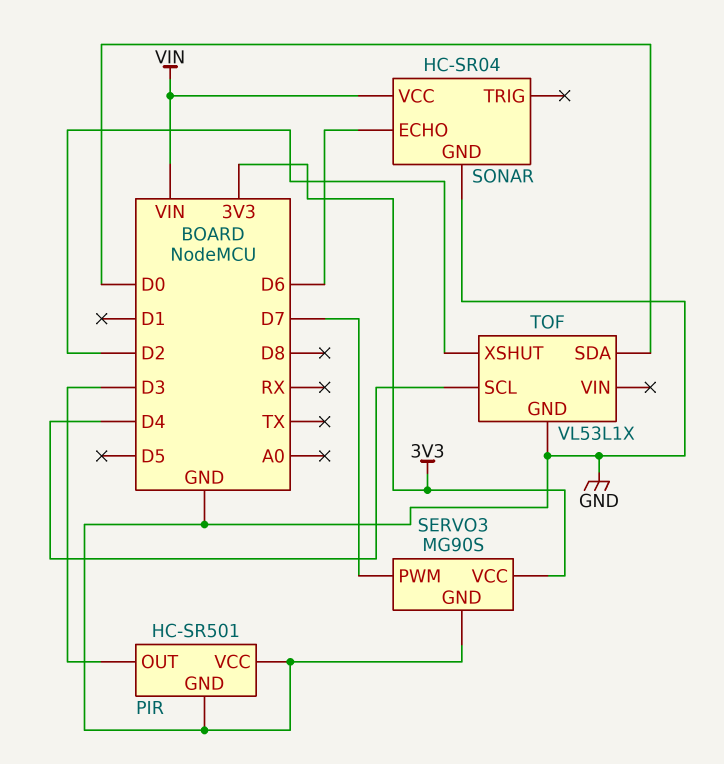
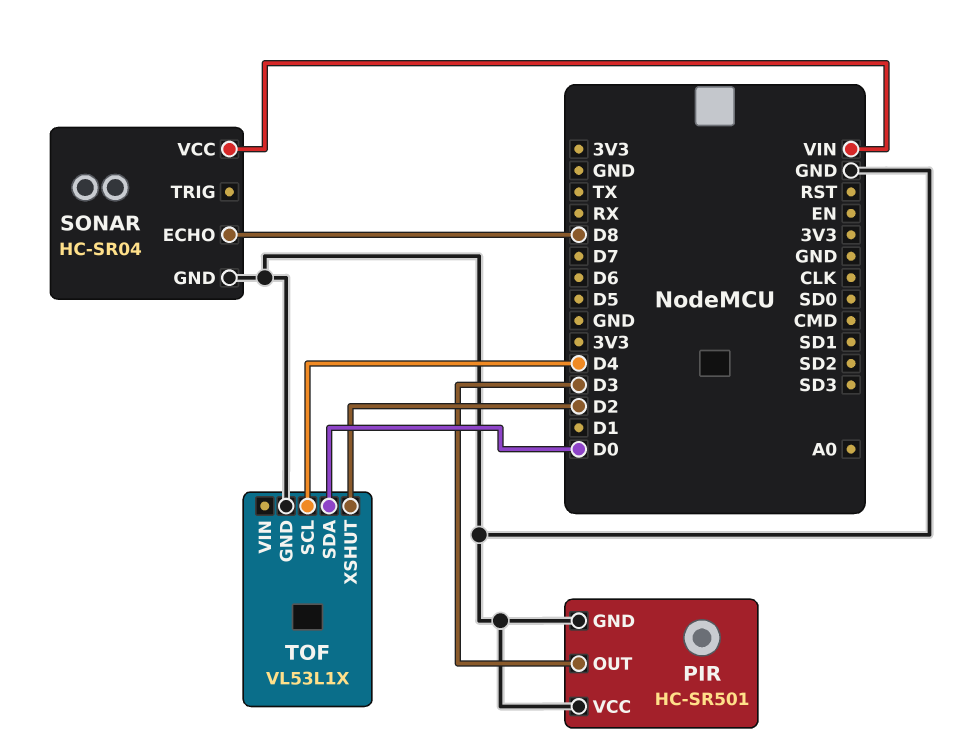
SERVO3: MG90S -> none
SERVO3 pin GND: GND -> none
SERVO3 pin PWM: D7 -> none
SERVO3 pin VCC: 3V3 -> none
SONAR pin ECHO: D6 -> D8

